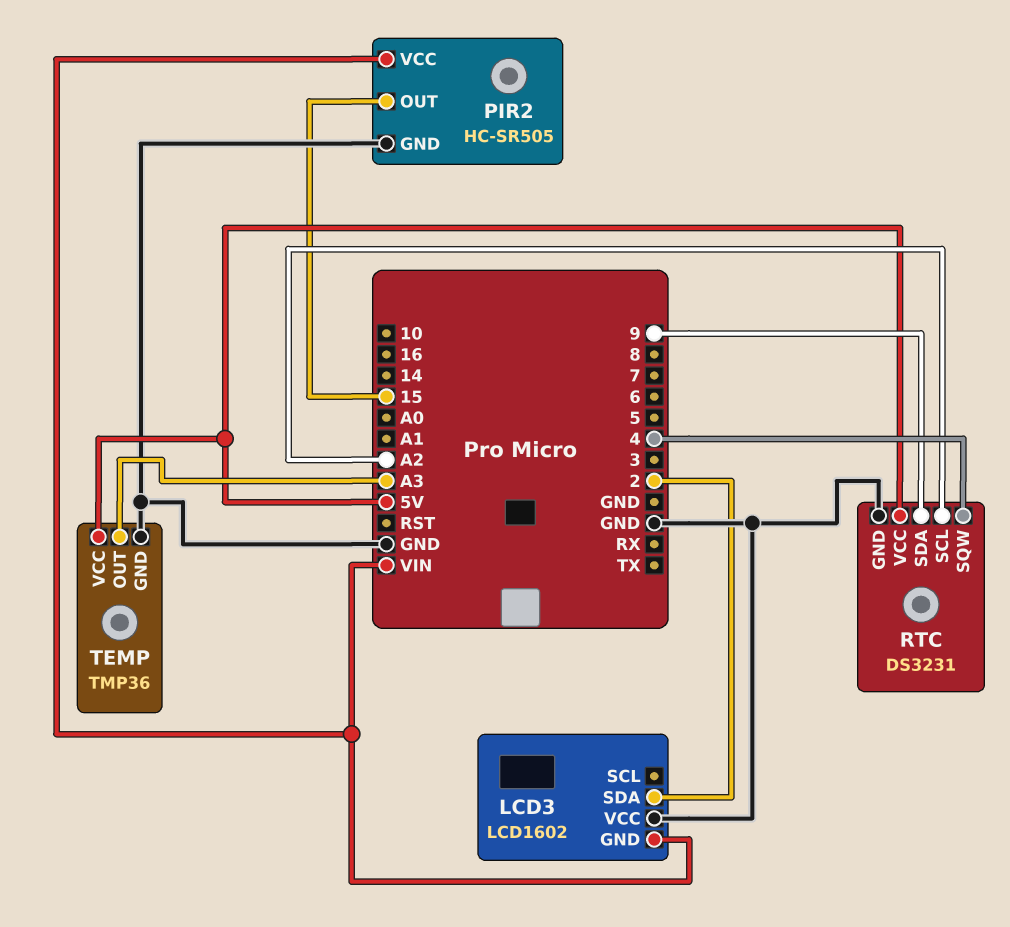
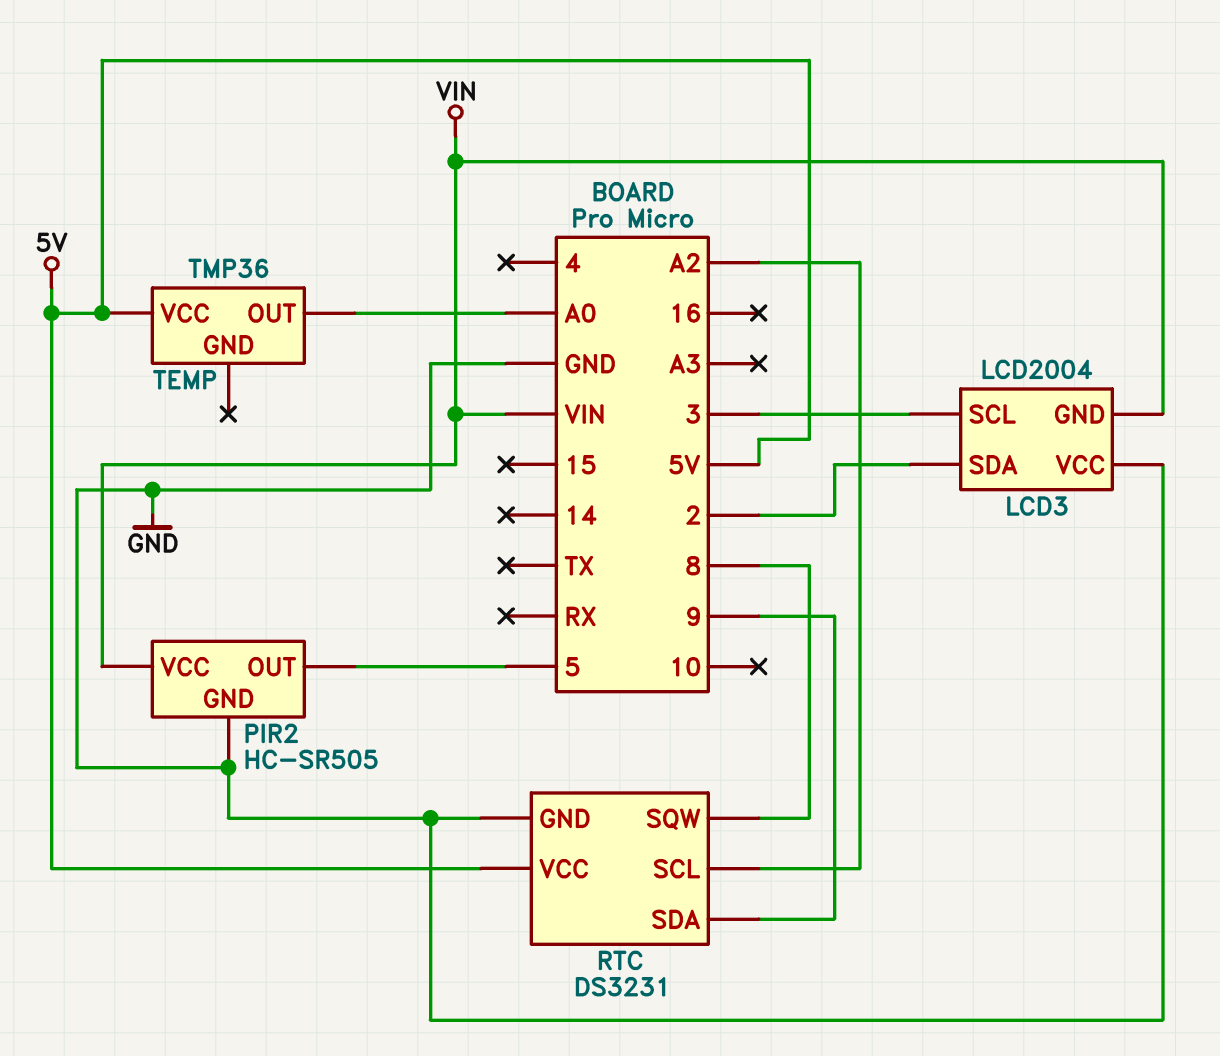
LCD3: LCD1602 -> LCD2004
LCD3 pin SCL: none -> 3
PIR2 pin OUT: 15 -> 5
RTC pin SQW: 4 -> 8
TEMP pin GND: GND -> none
TEMP pin OUT: A3 -> A0

